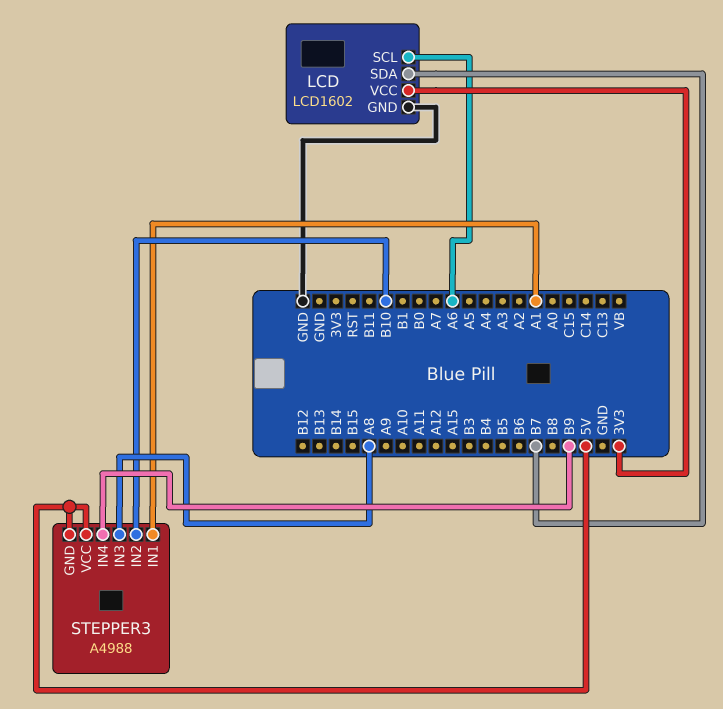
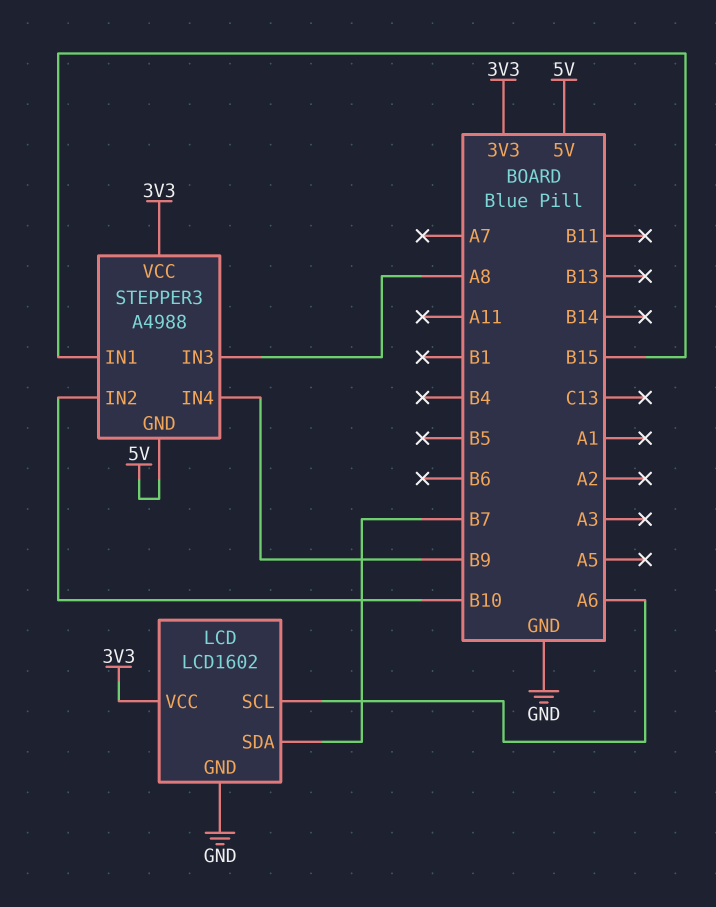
STEPPER3 pin IN1: A1 -> B15
STEPPER3 pin VCC: 5V -> 3V3

